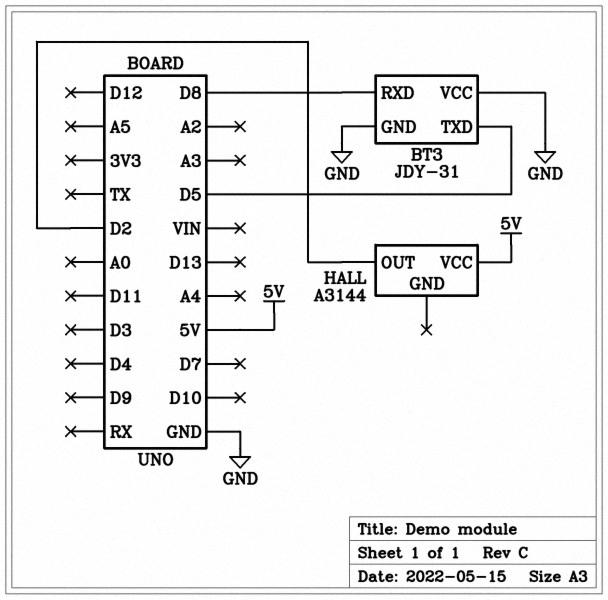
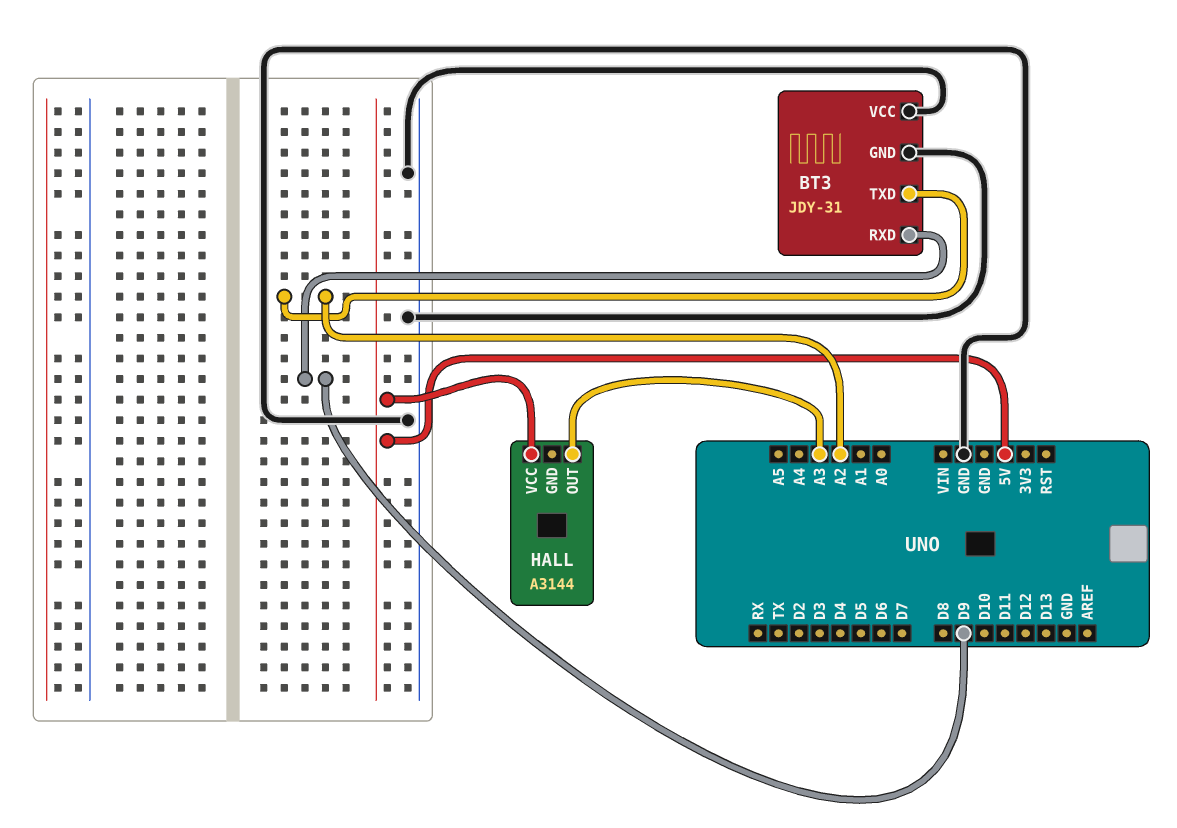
BT3 pin RXD: D8 -> D9
BT3 pin TXD: D5 -> A2
HALL pin OUT: D2 -> A3

